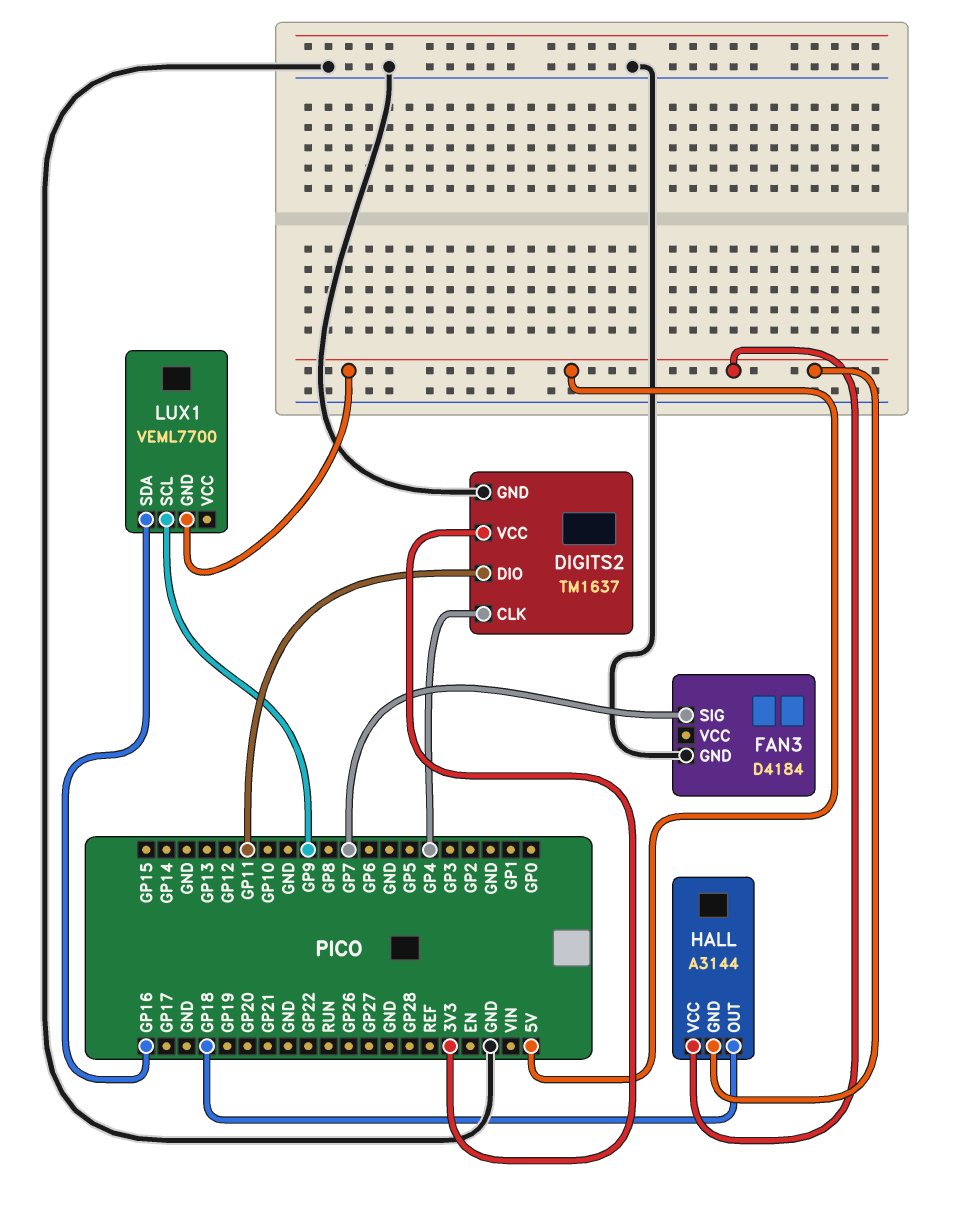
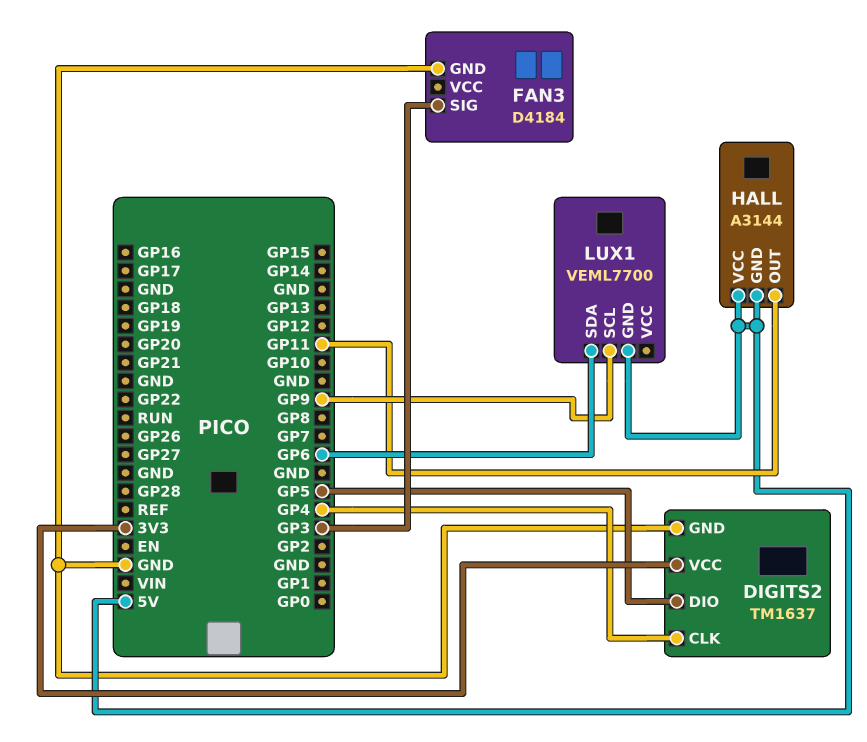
DIGITS2 pin DIO: GP11 -> GP5
FAN3 pin SIG: GP7 -> GP3
HALL pin OUT: GP18 -> GP11
LUX1 pin SDA: GP16 -> GP6

